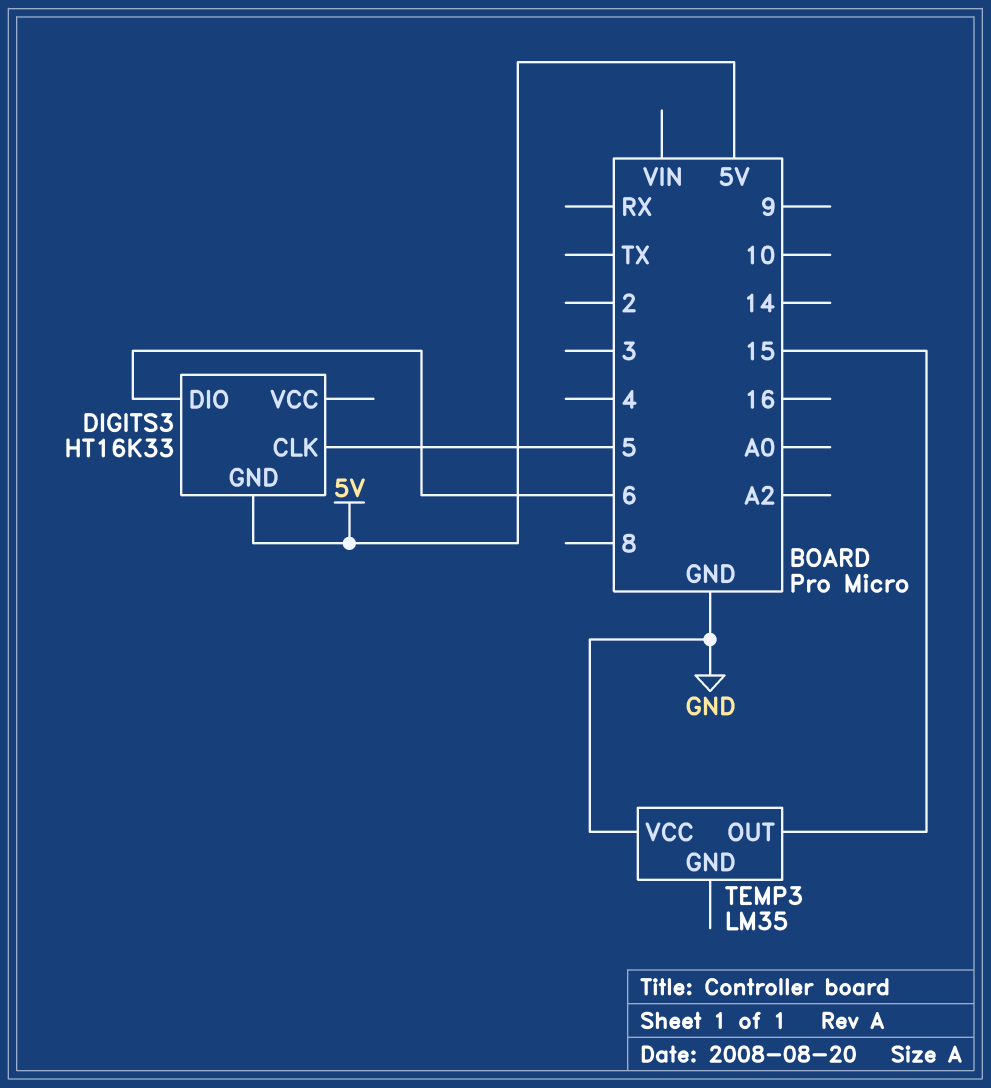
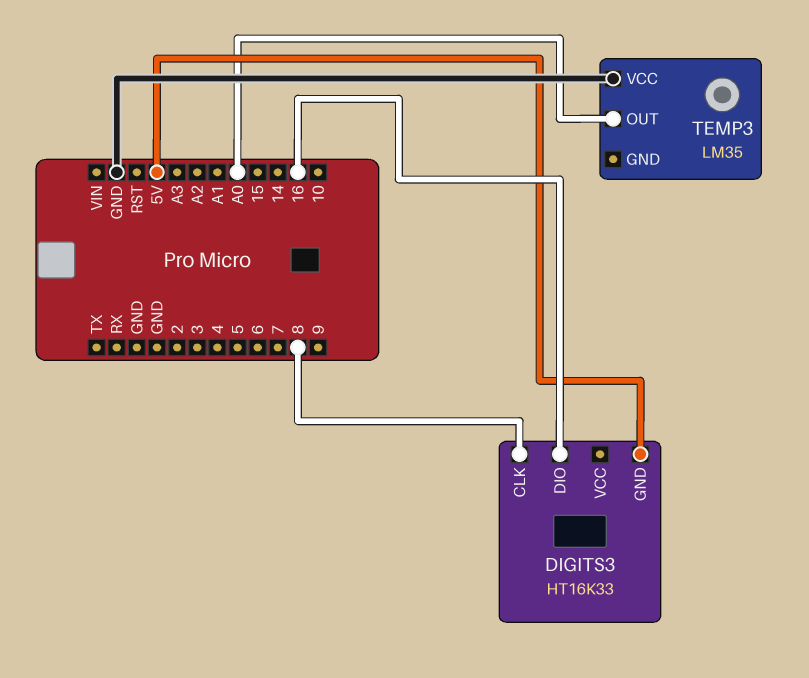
DIGITS3 pin CLK: 5 -> 8
DIGITS3 pin DIO: 6 -> 16
TEMP3 pin OUT: 15 -> A0

